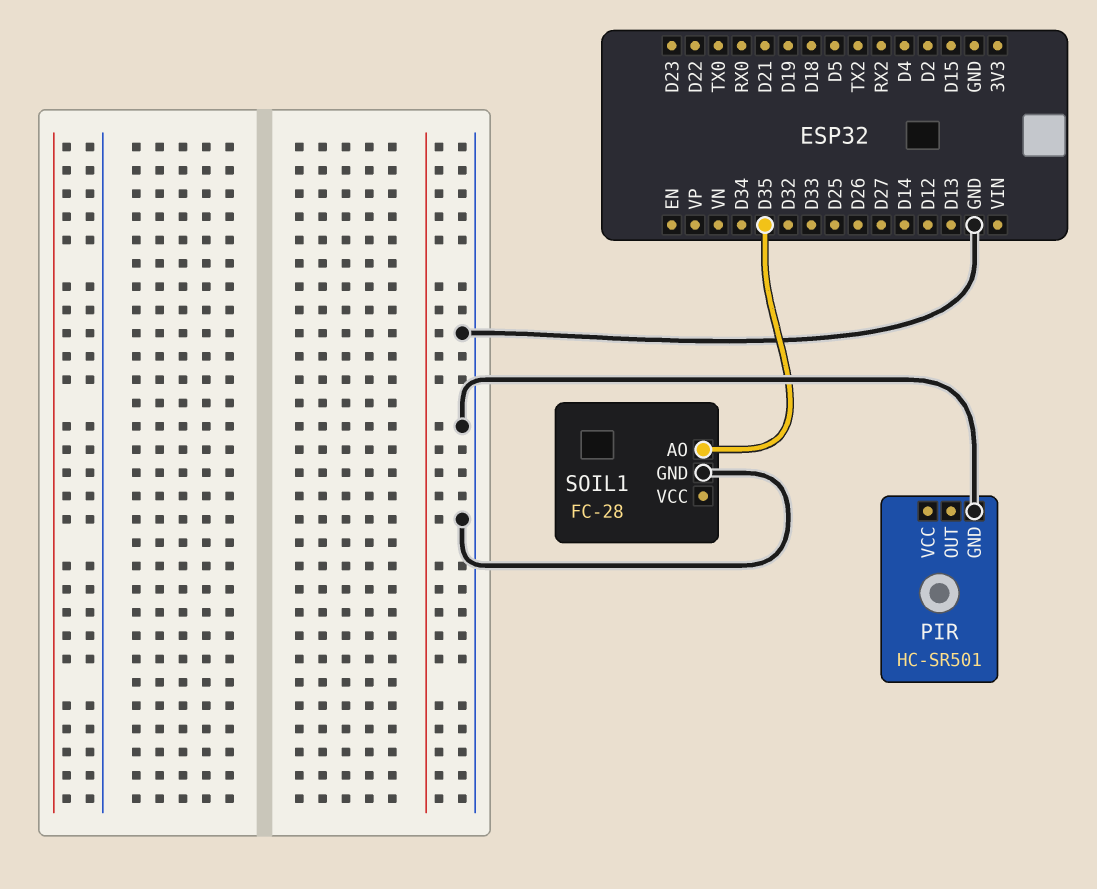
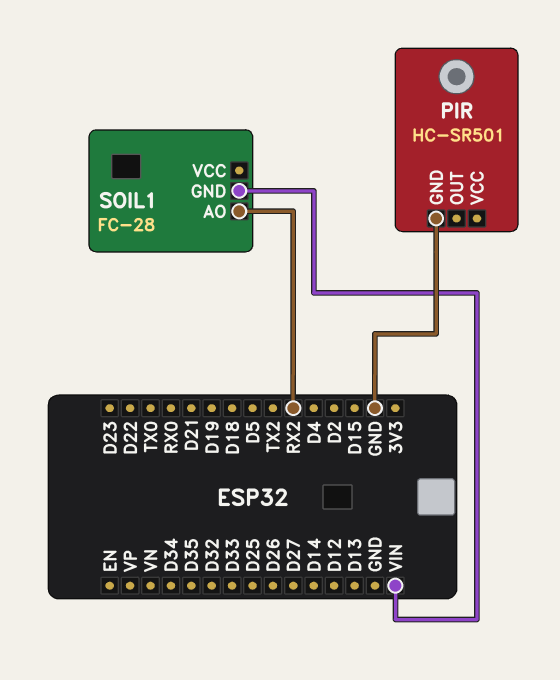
SOIL1 pin AO: D35 -> RX2
SOIL1 pin GND: GND -> VIN

